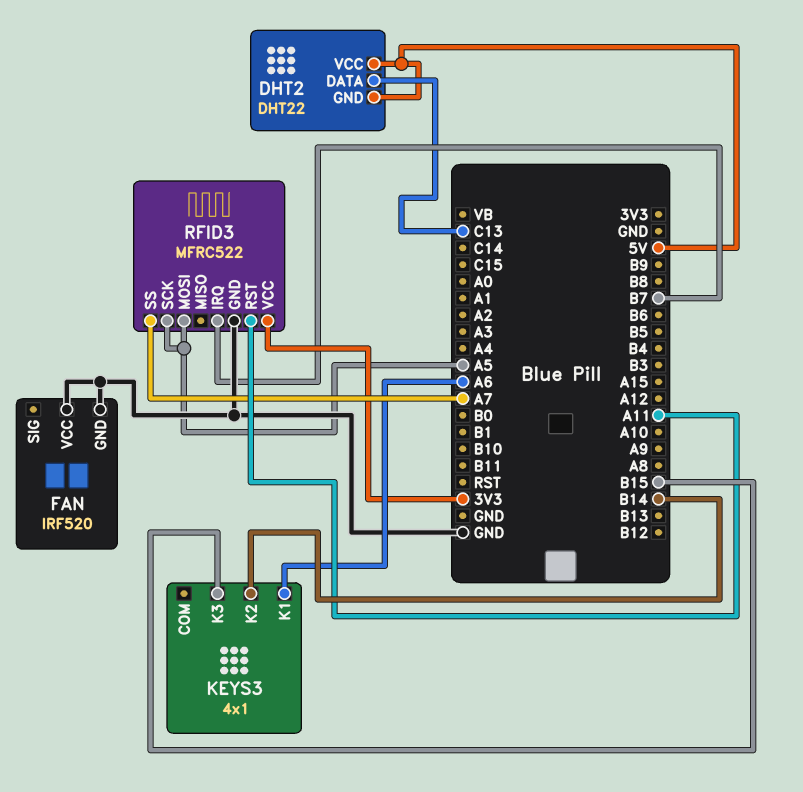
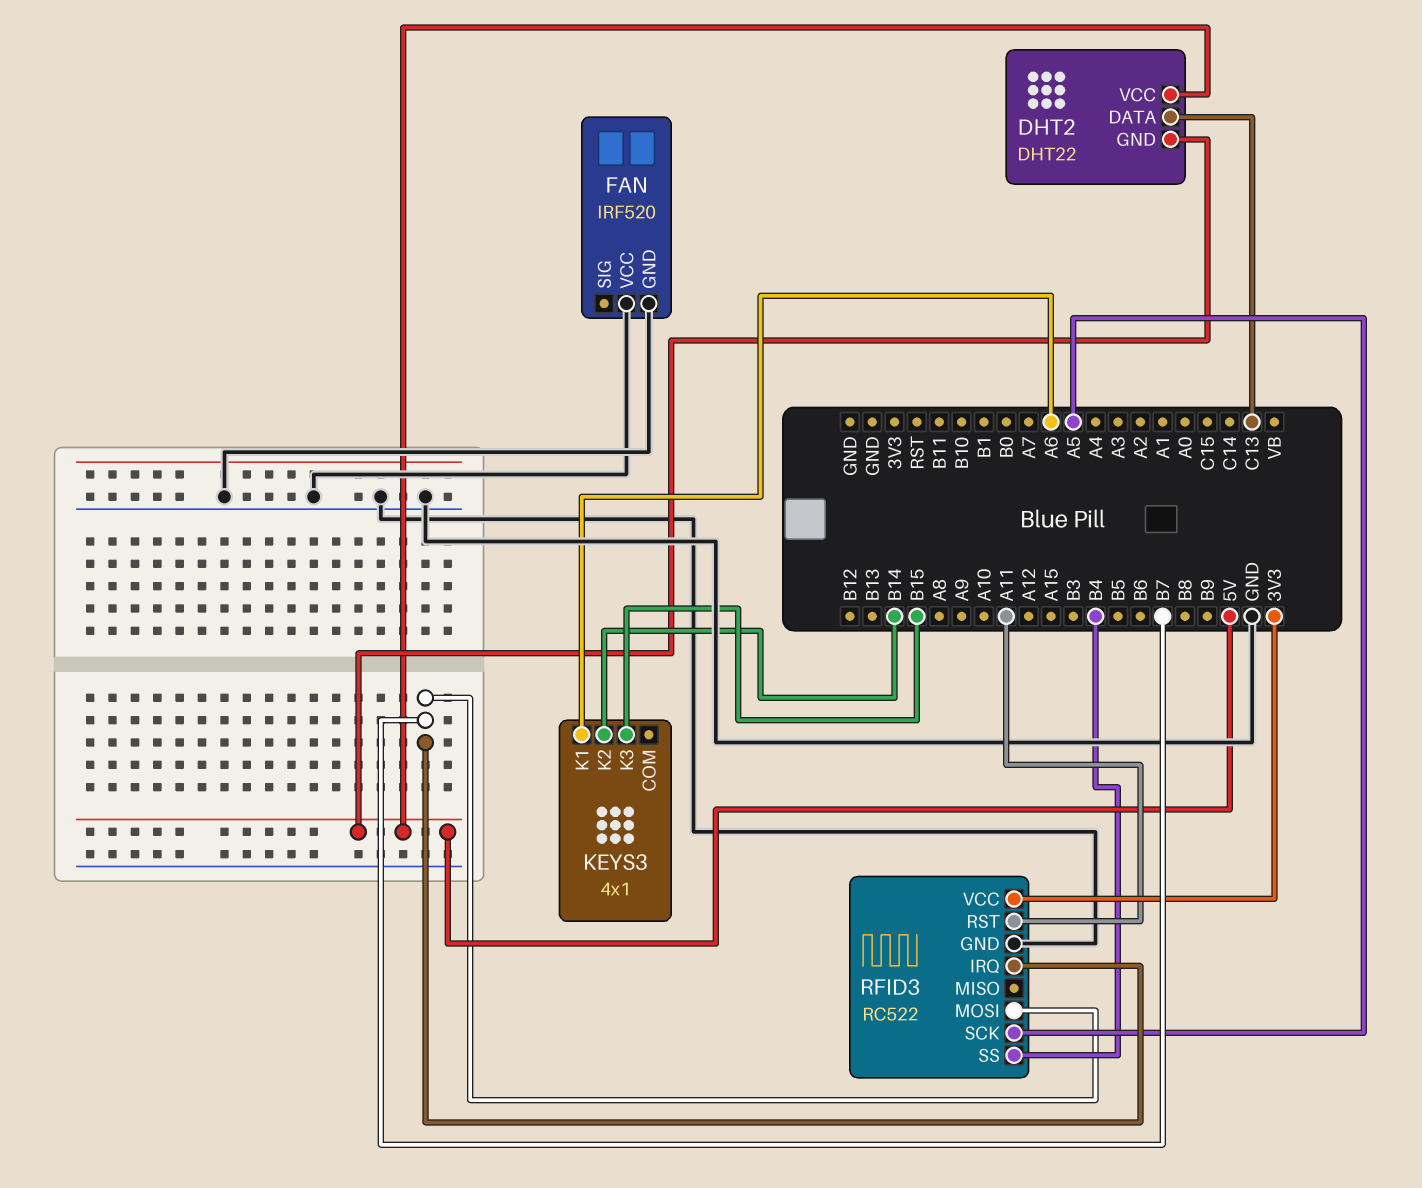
RFID3: MFRC522 -> RC522
RFID3 pin MOSI: A5 -> B7
RFID3 pin SS: A7 -> B4

